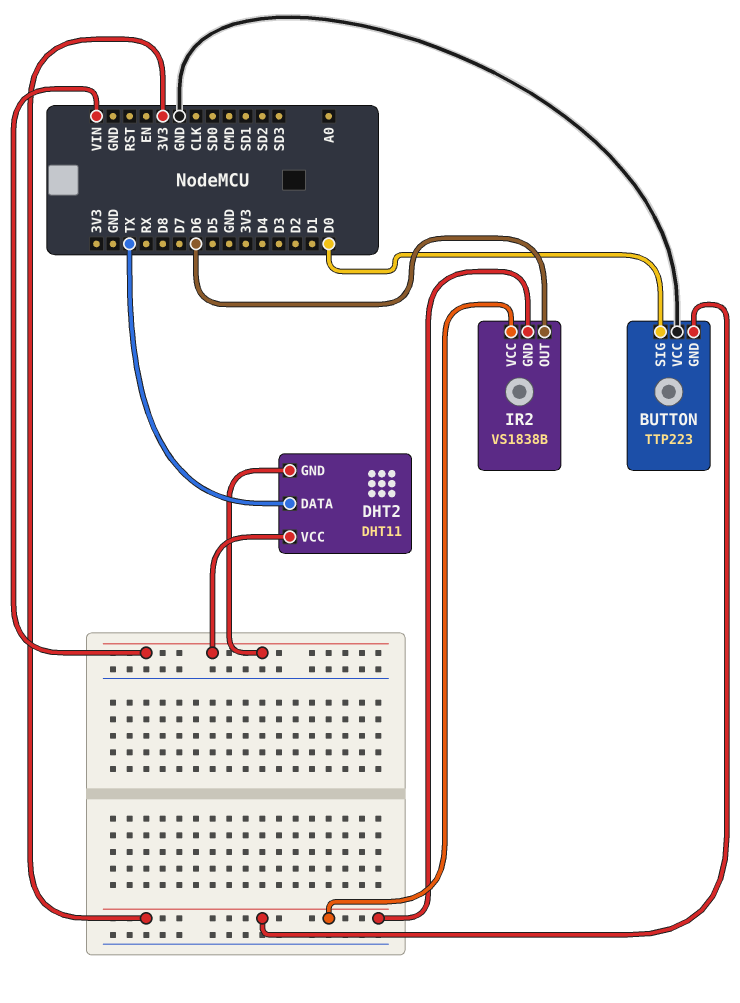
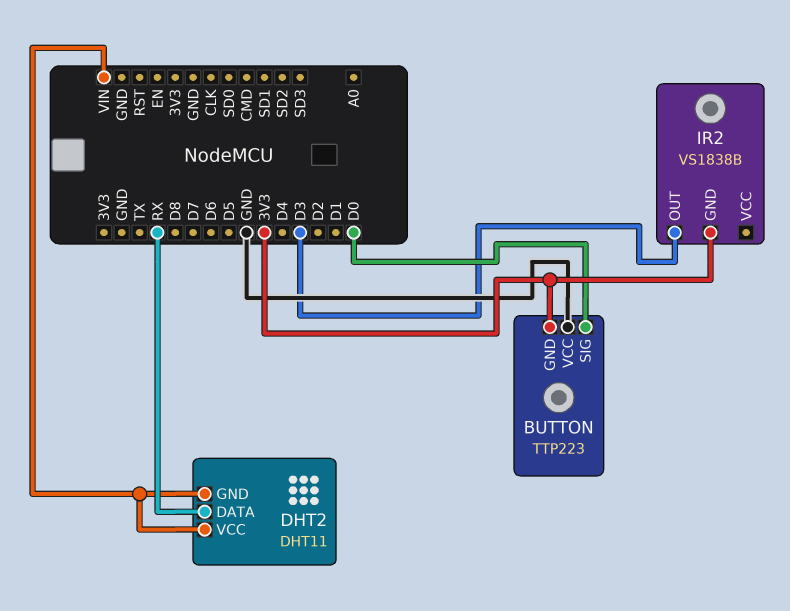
DHT2 pin DATA: TX -> RX
IR2 pin OUT: D6 -> D3
IR2 pin VCC: 3V3 -> none

